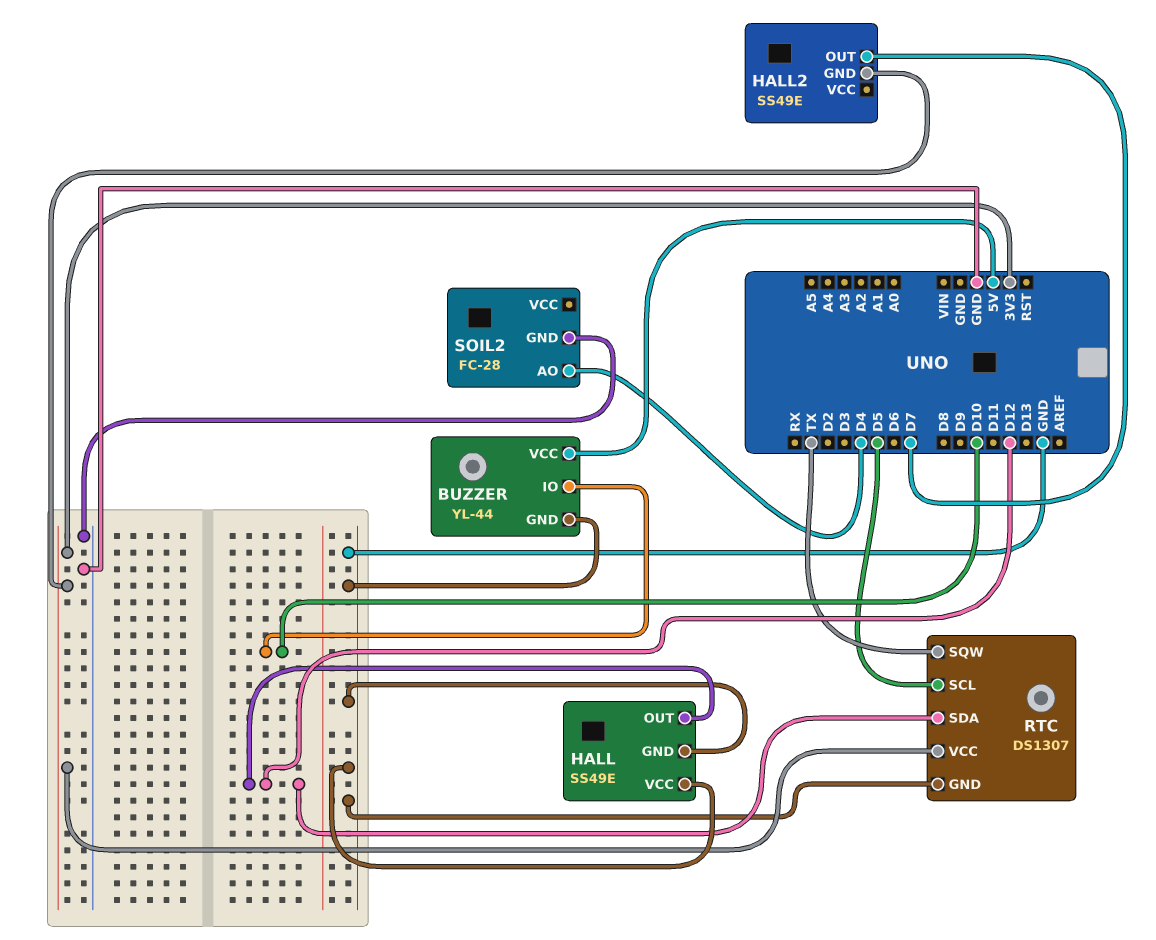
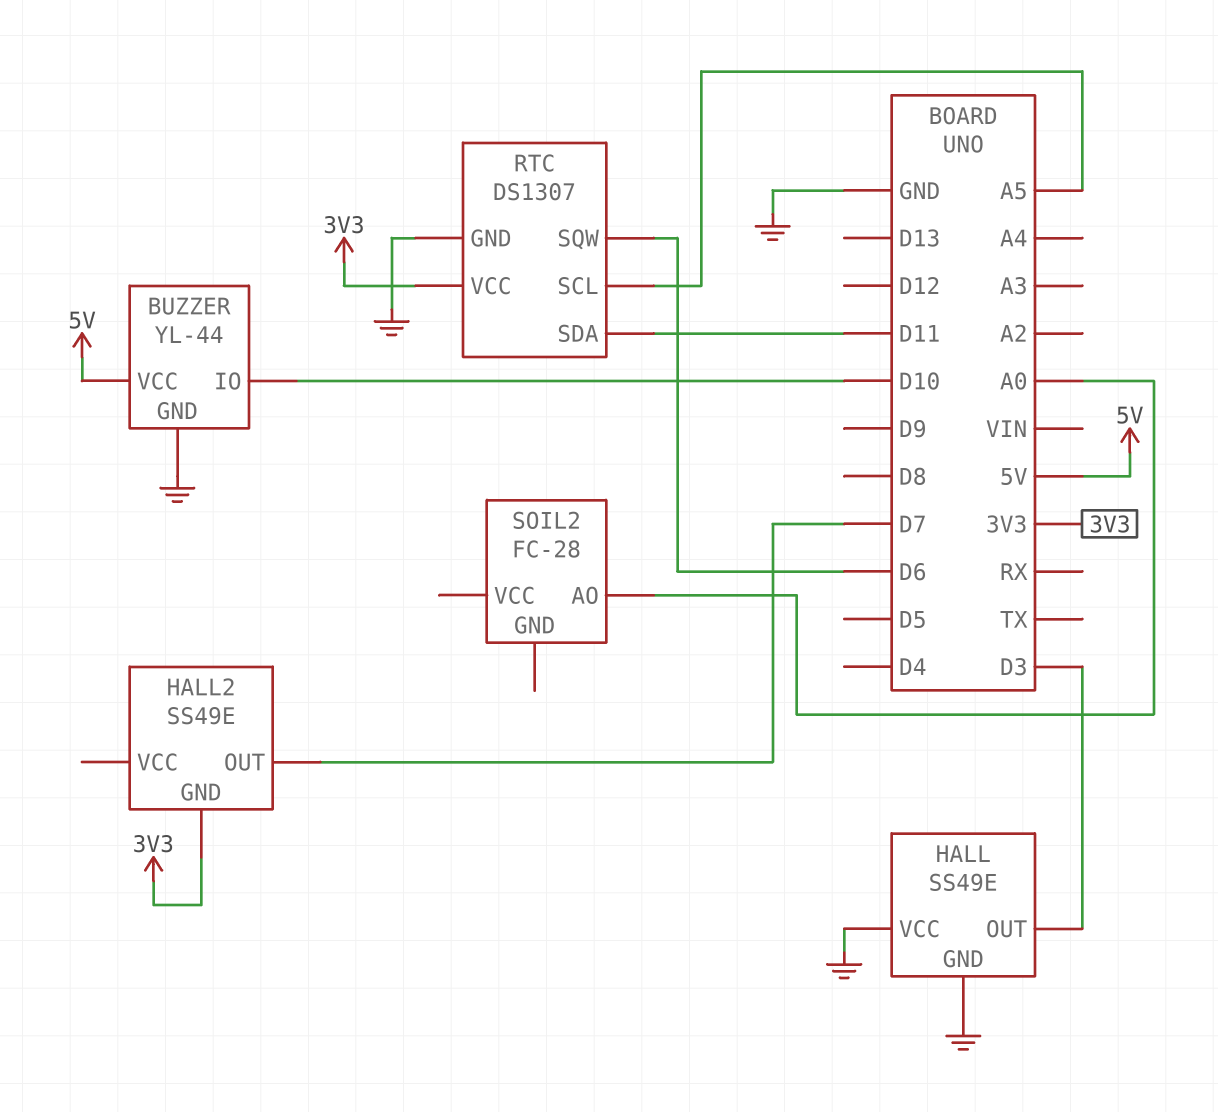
HALL pin OUT: D12 -> D3
RTC pin SCL: D5 -> A5
RTC pin SDA: D12 -> D11
RTC pin SQW: TX -> D6
SOIL2 pin AO: D4 -> A0
SOIL2 pin GND: GND -> none

